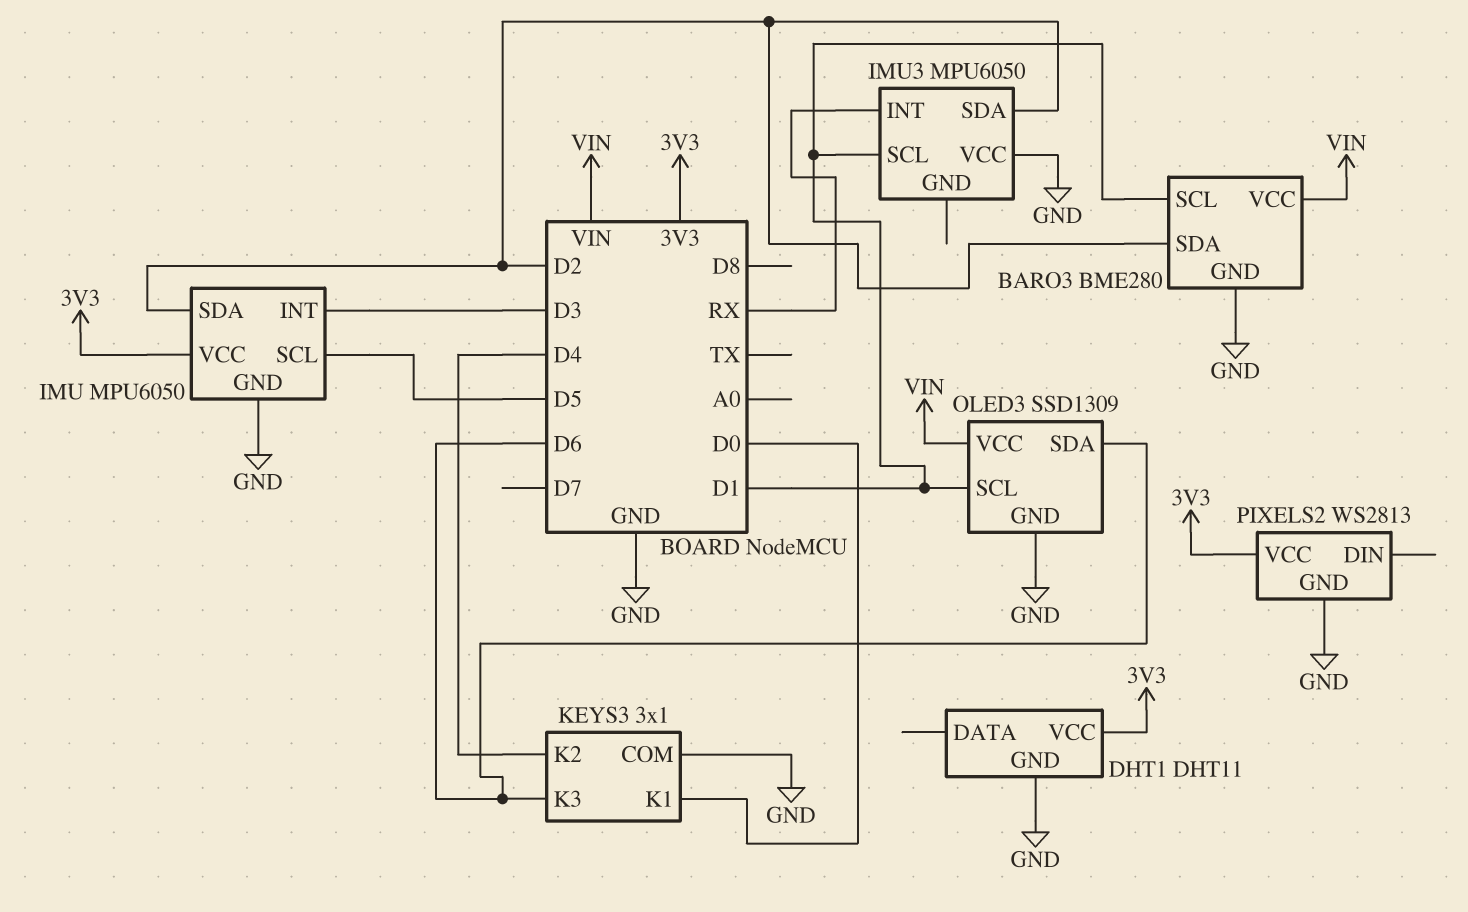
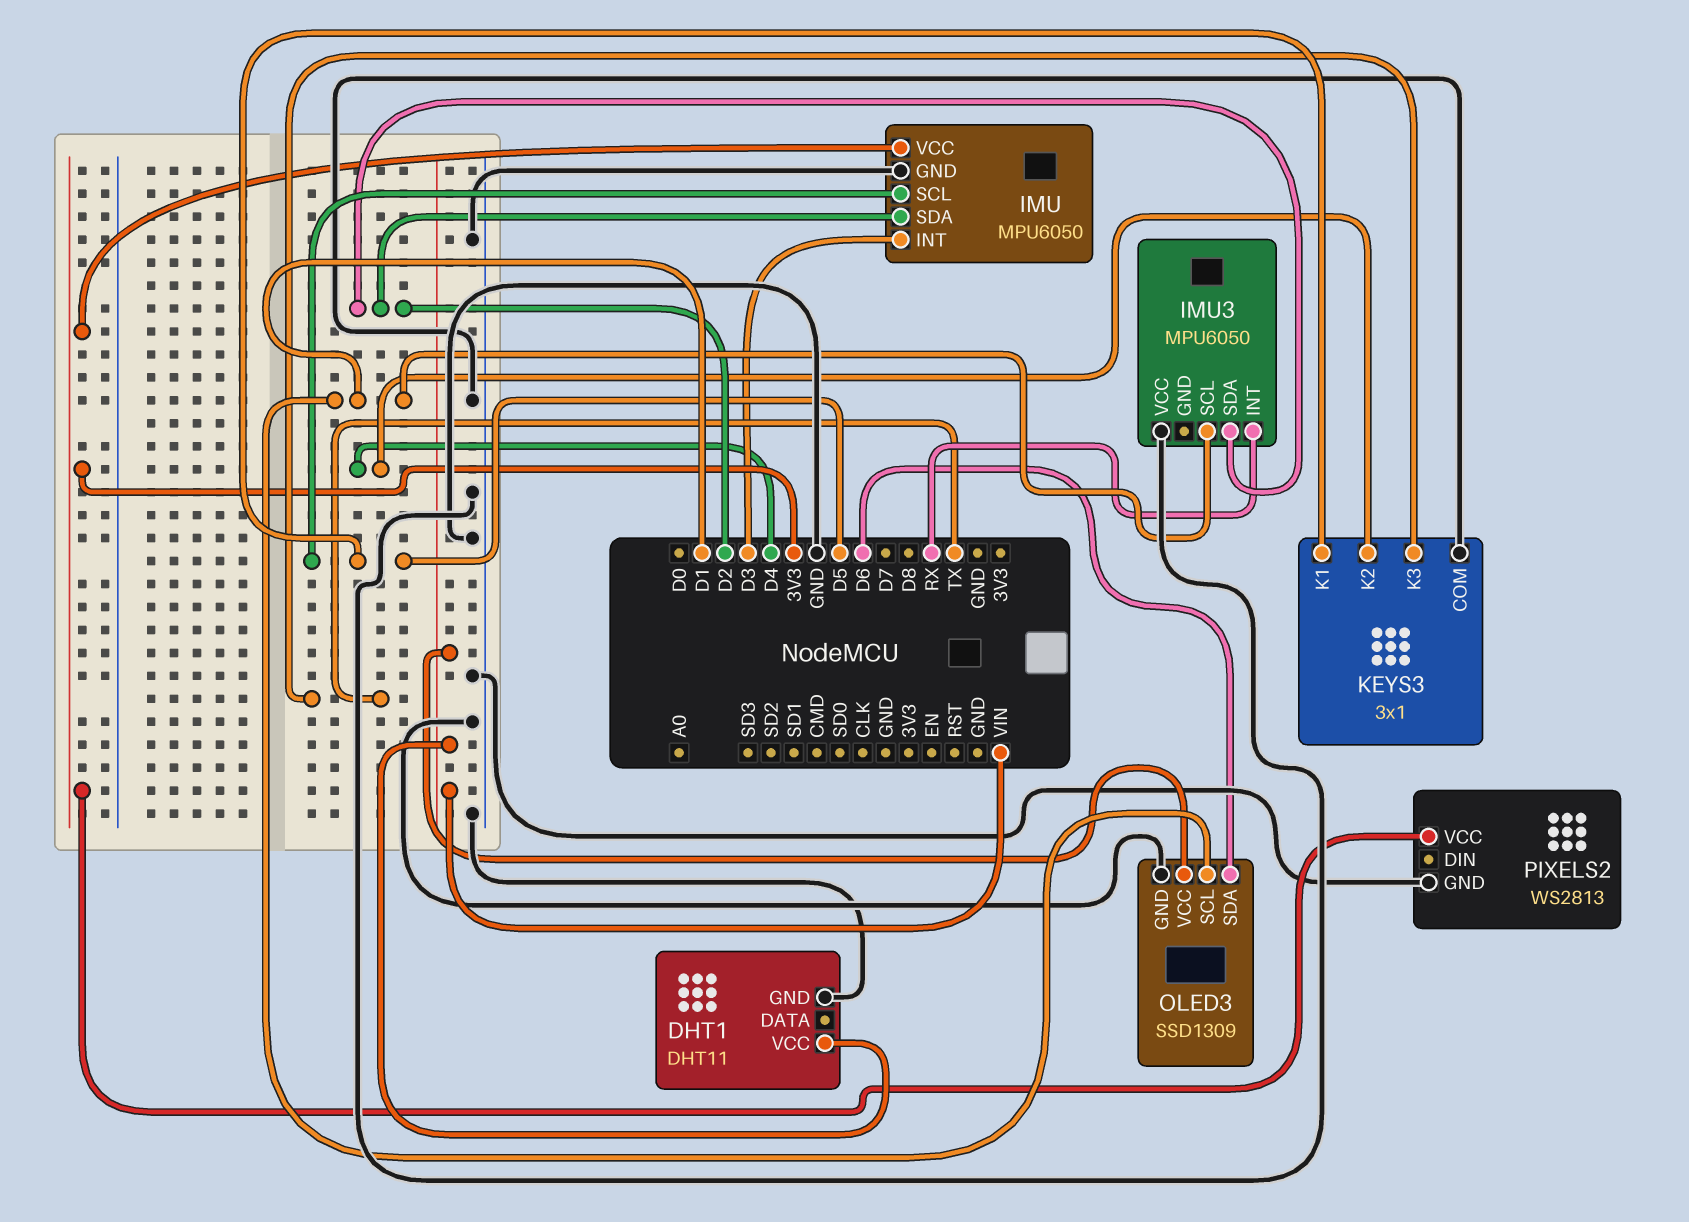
BARO3: BME280 -> none
BARO3 pin GND: GND -> none
BARO3 pin SCL: D1 -> none
BARO3 pin SDA: D2 -> none
BARO3 pin VCC: VIN -> none
DHT1 pin VCC: 3V3 -> VIN
KEYS3 pin K1: D0 -> D5
KEYS3 pin K3: D6 -> TX

